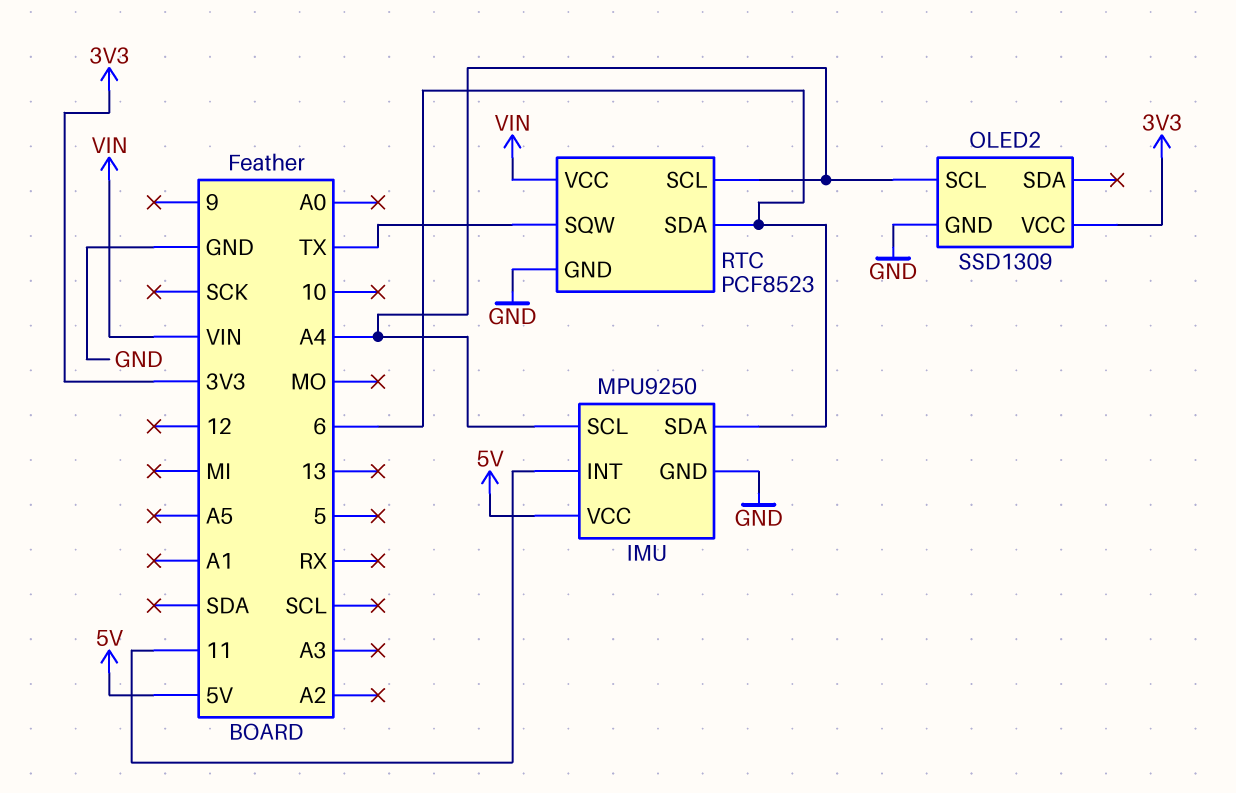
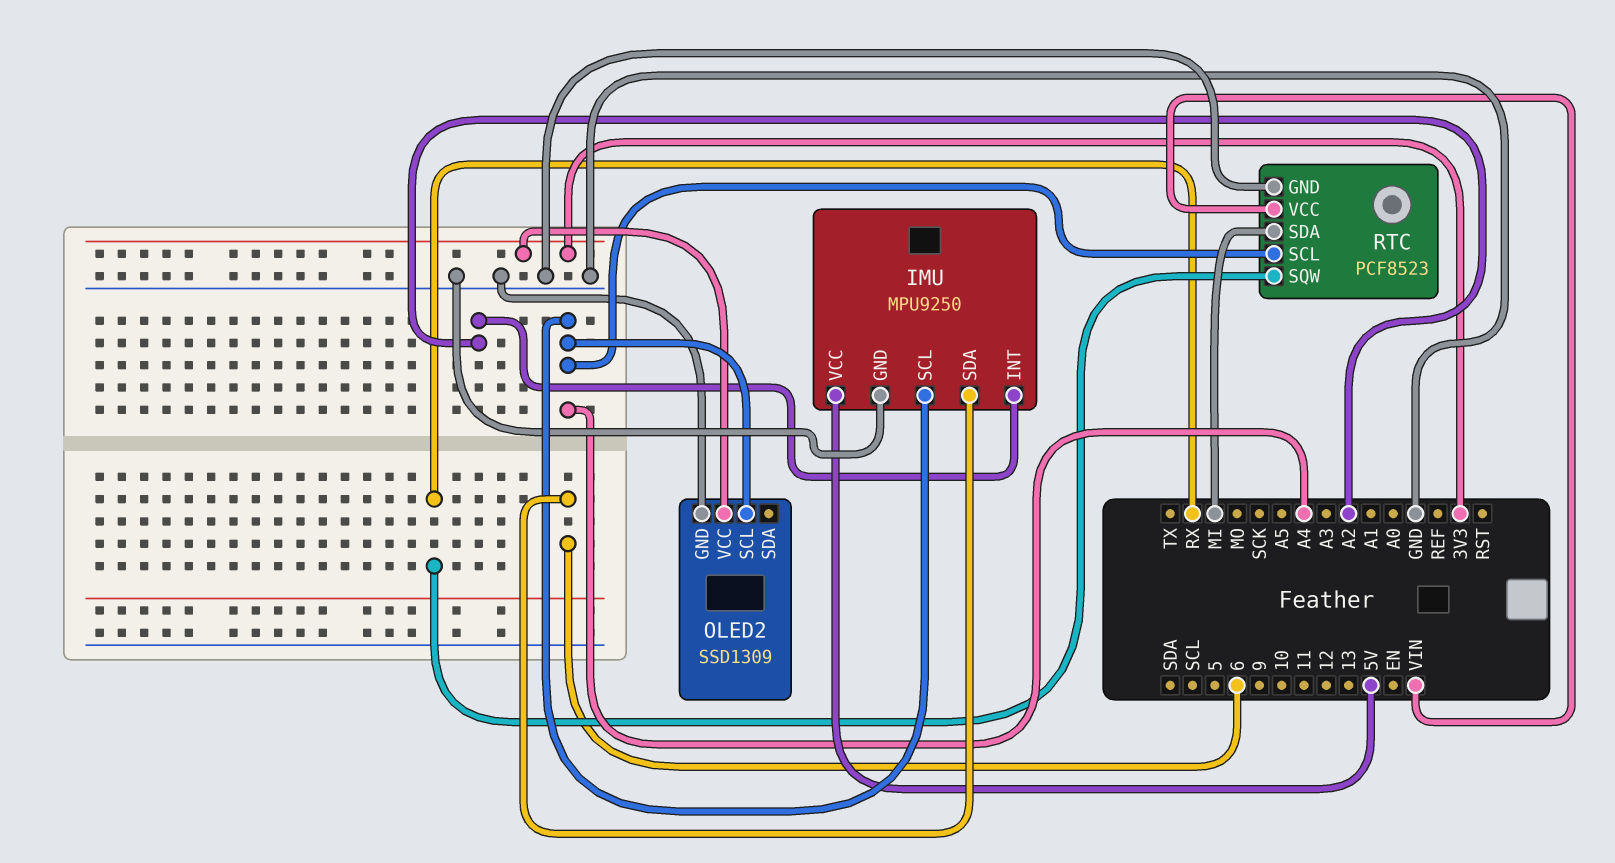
IMU pin INT: 11 -> A2
RTC pin SDA: 6 -> MI
RTC pin SQW: TX -> RX

